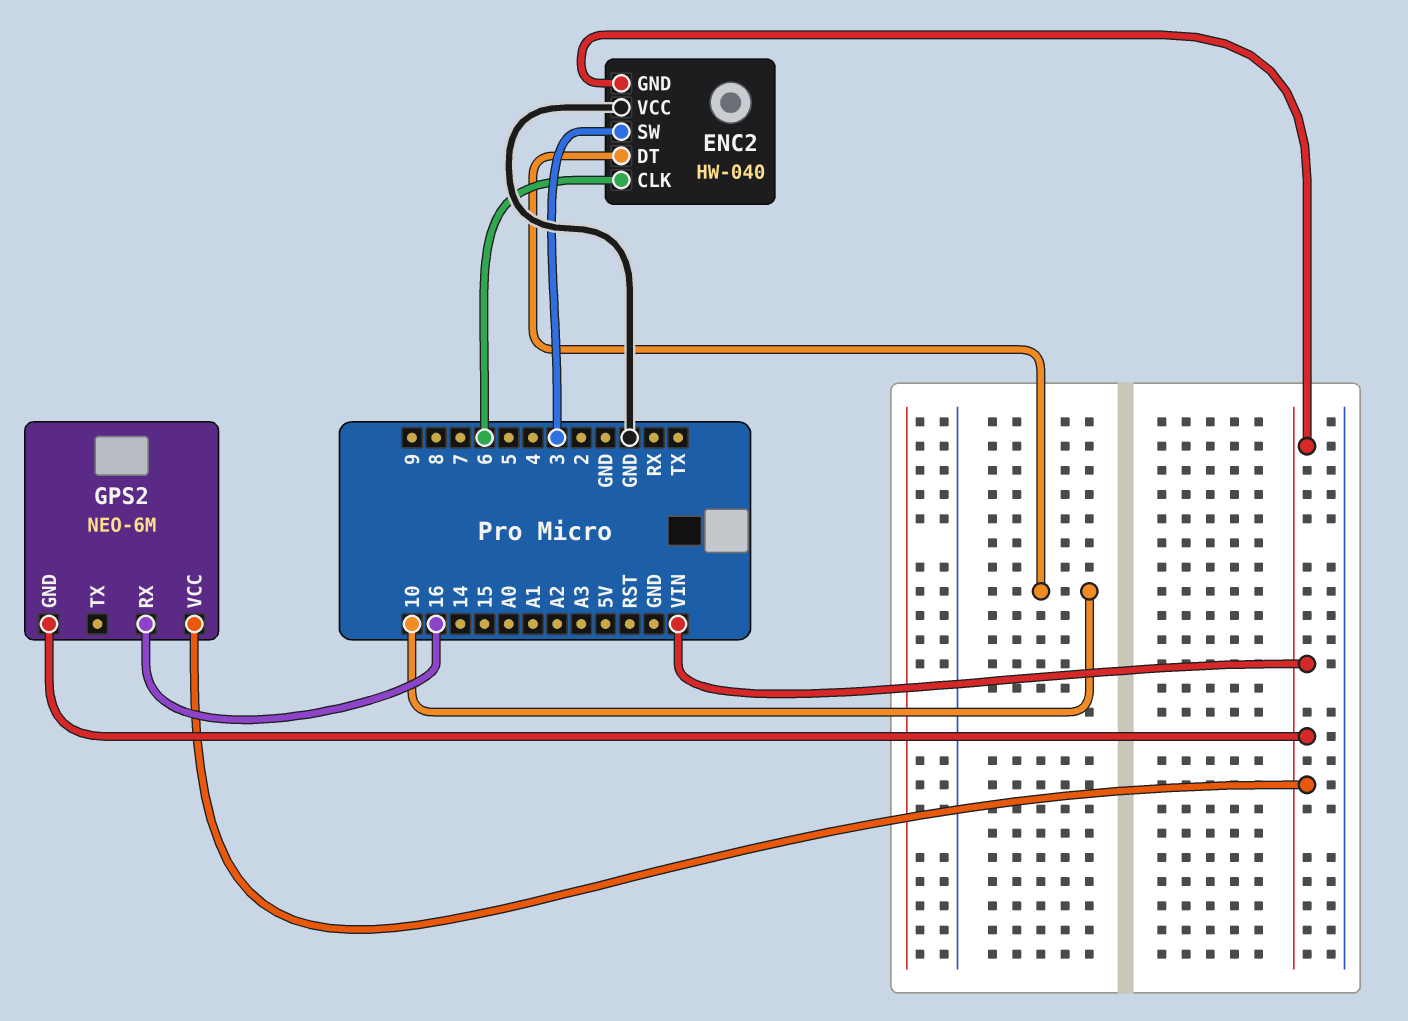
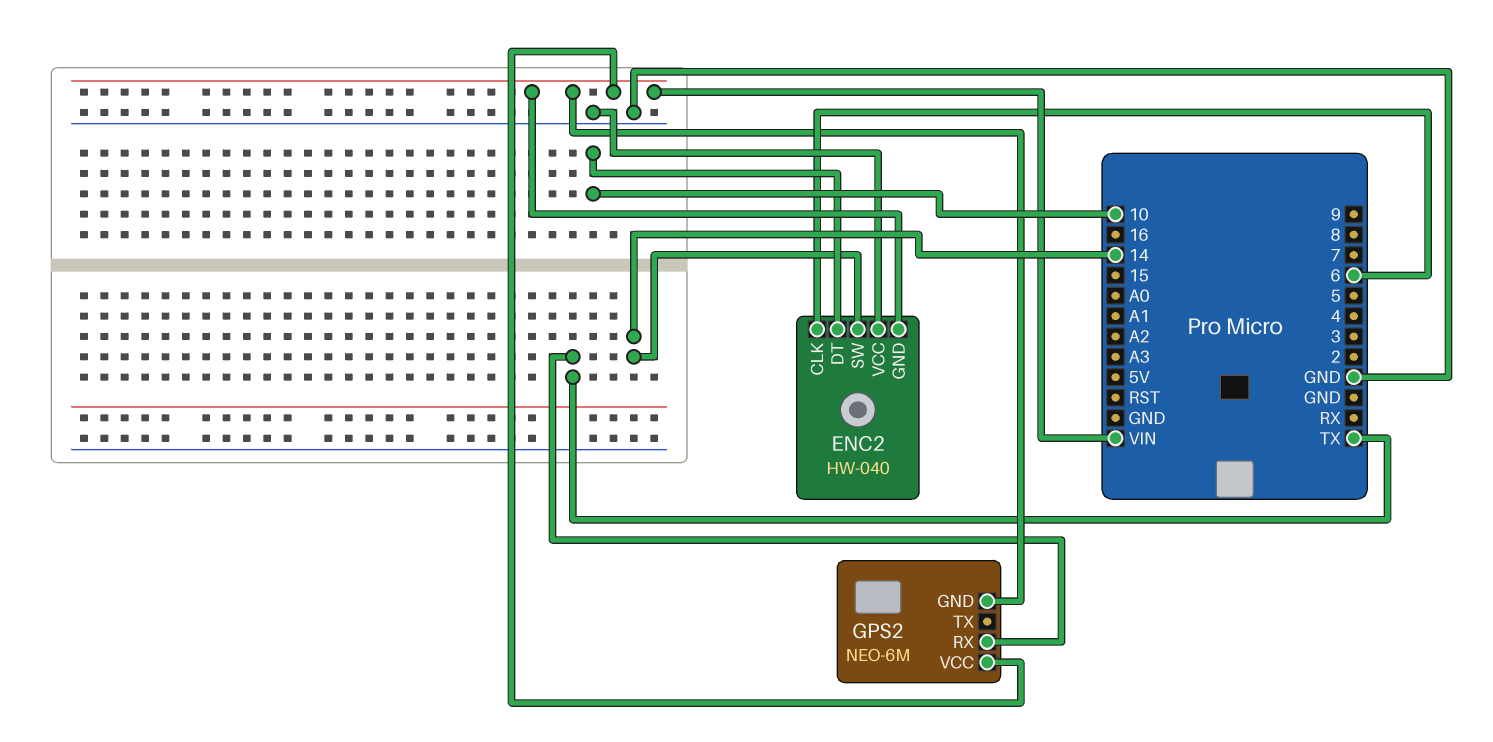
ENC2 pin SW: 3 -> 14
GPS2 pin RX: 16 -> TX

